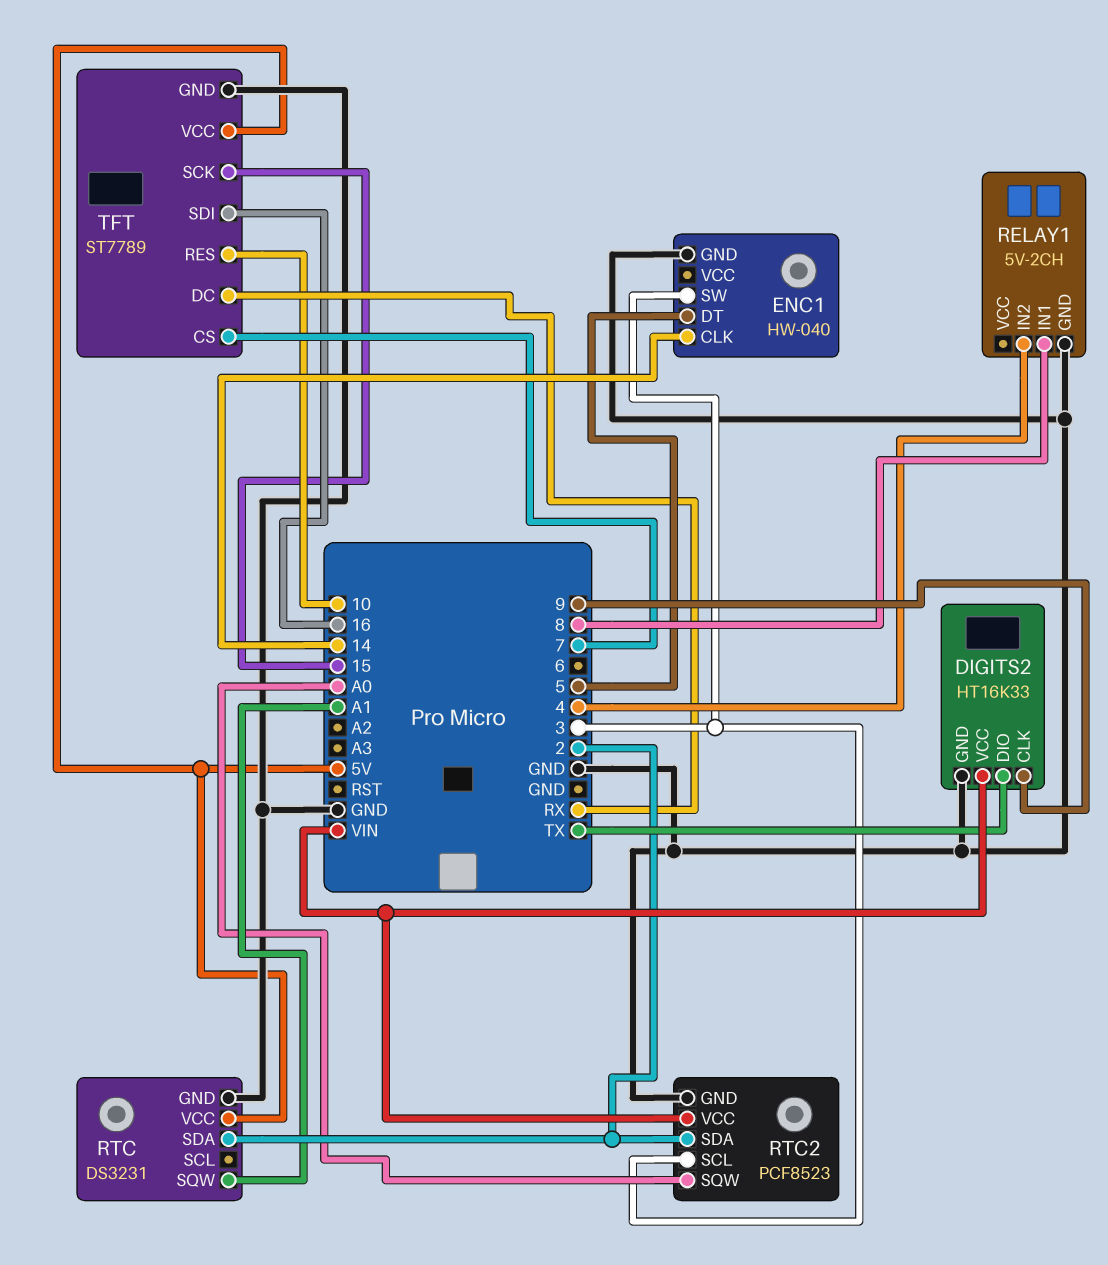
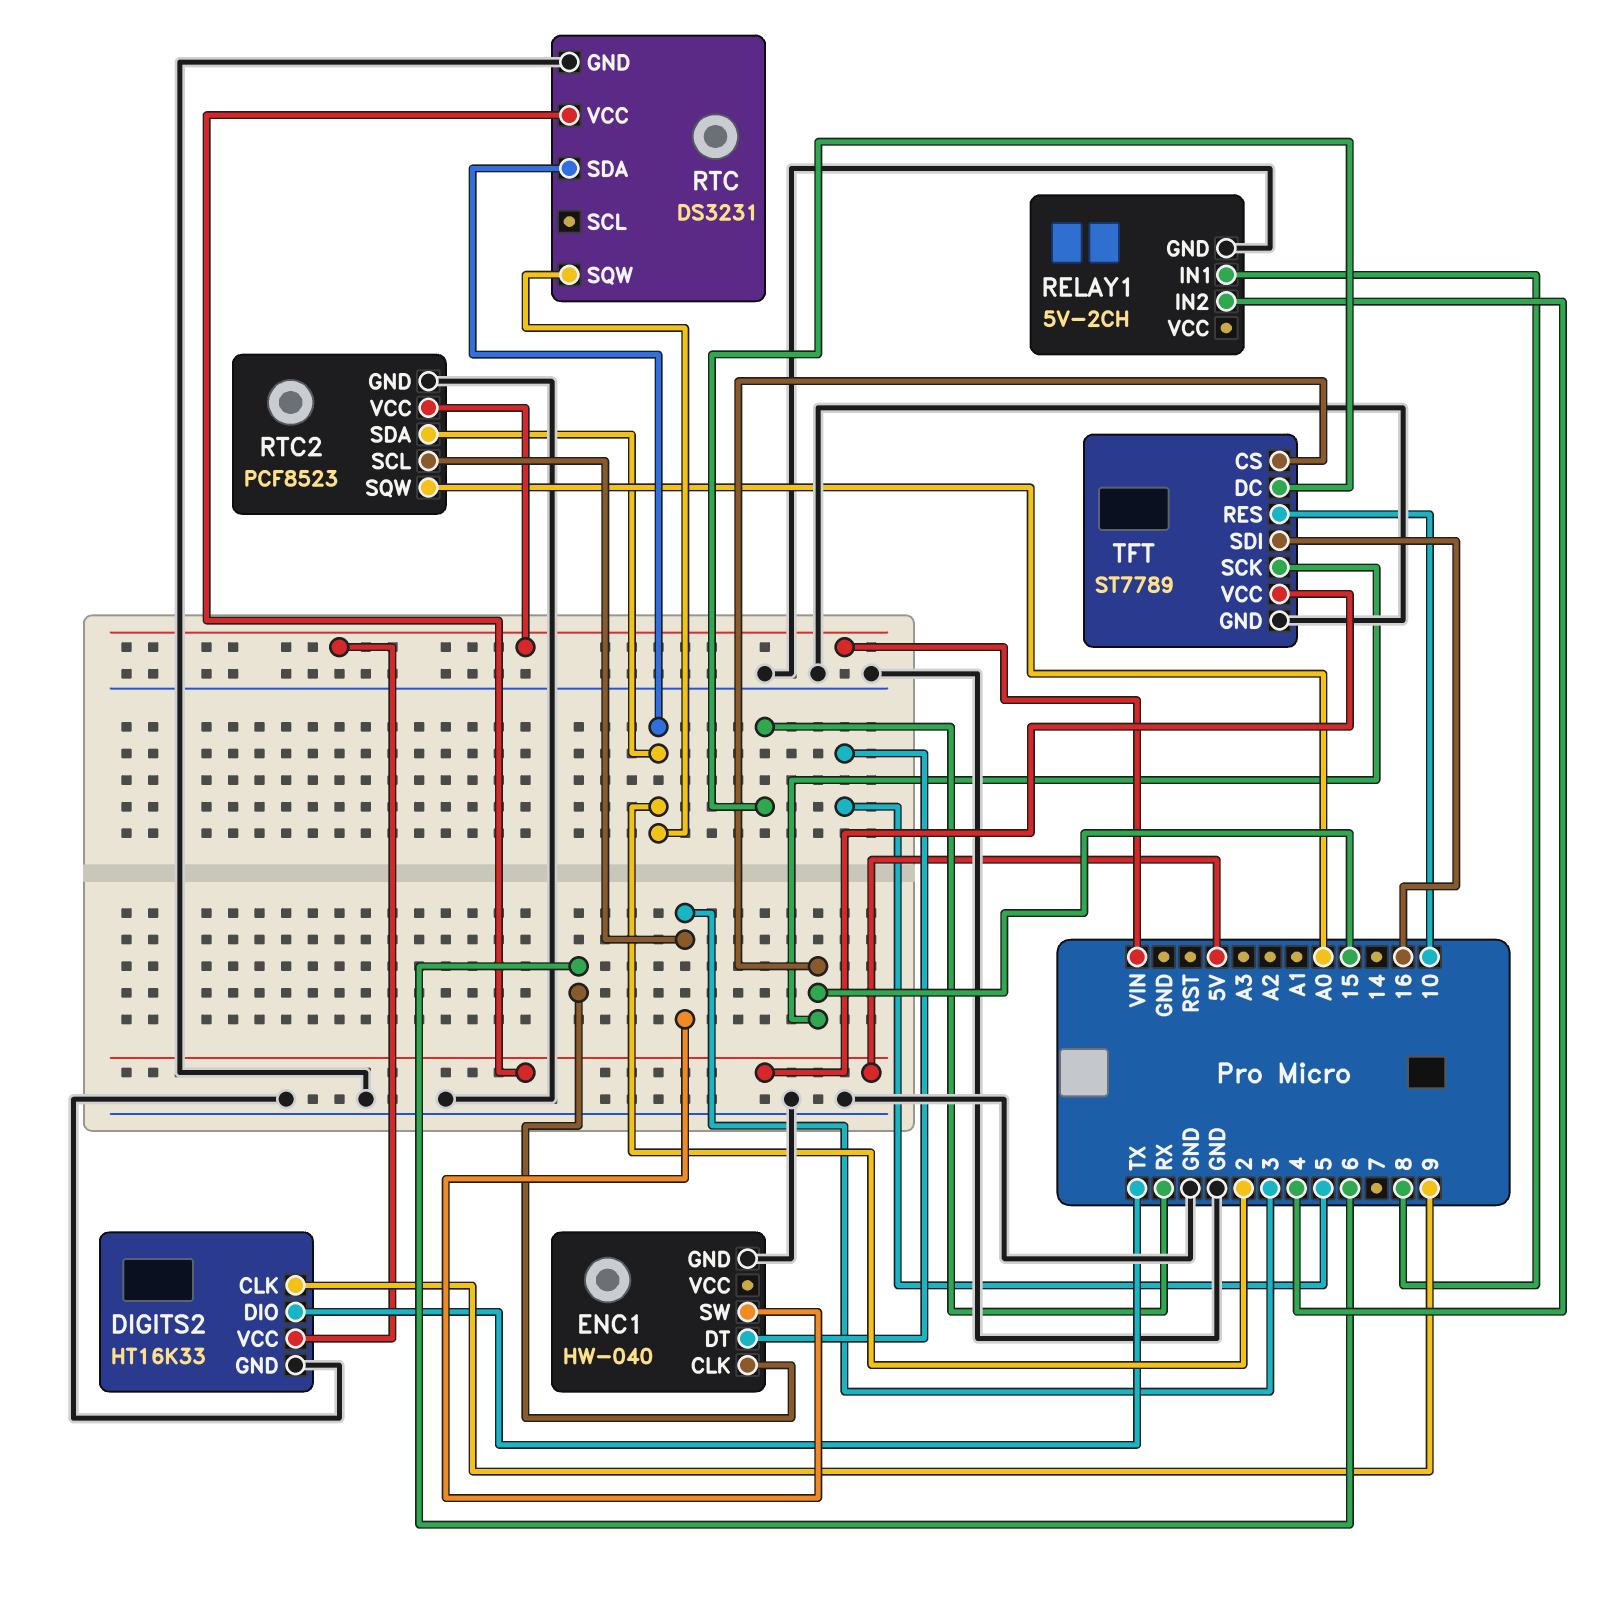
ENC1 pin CLK: 14 -> 6
RTC pin SQW: A1 -> 2
TFT pin CS: 7 -> 15

